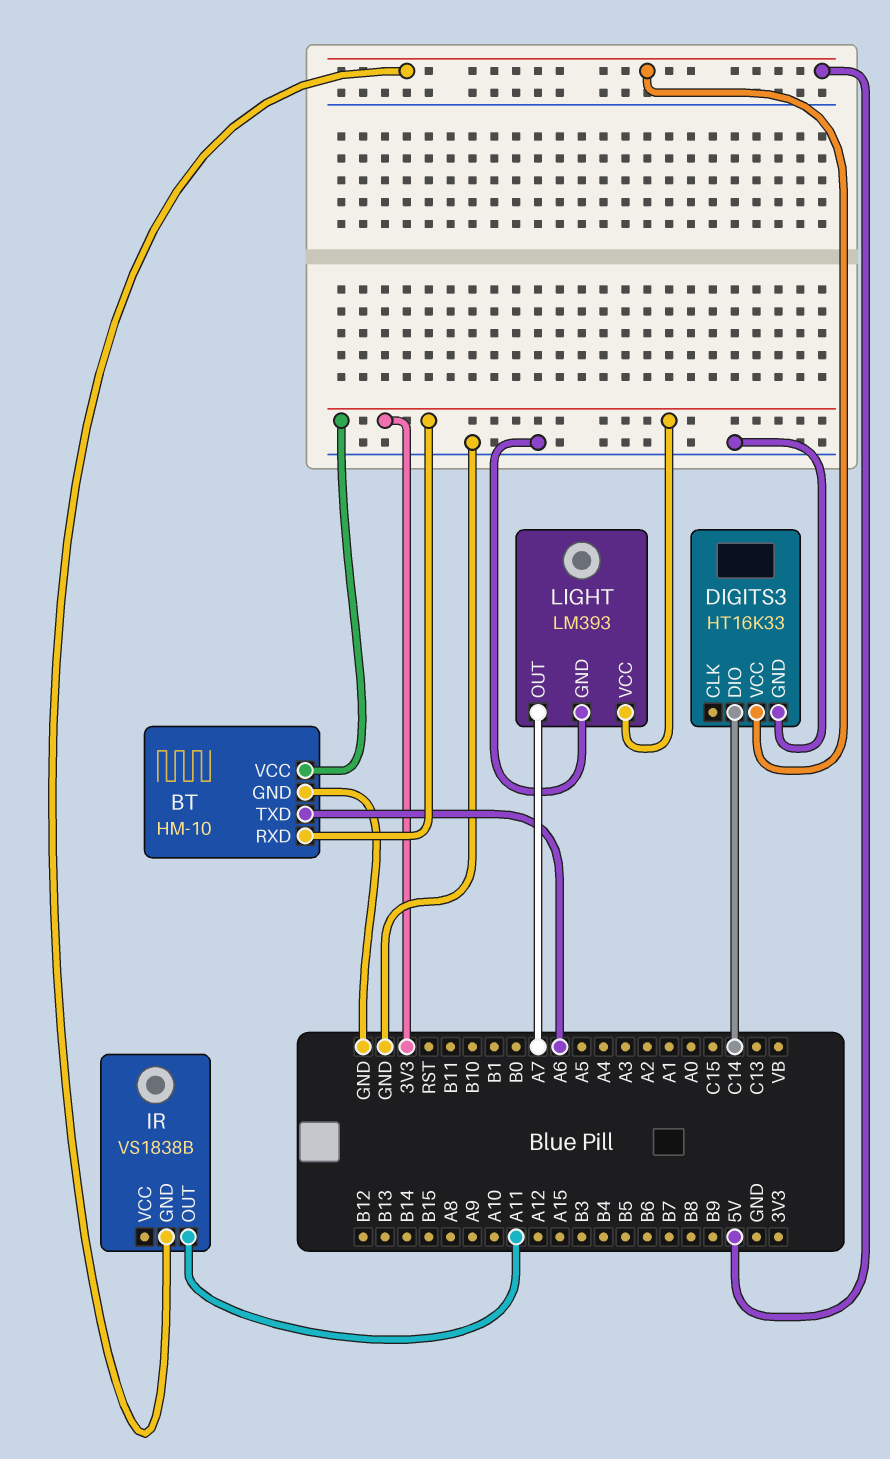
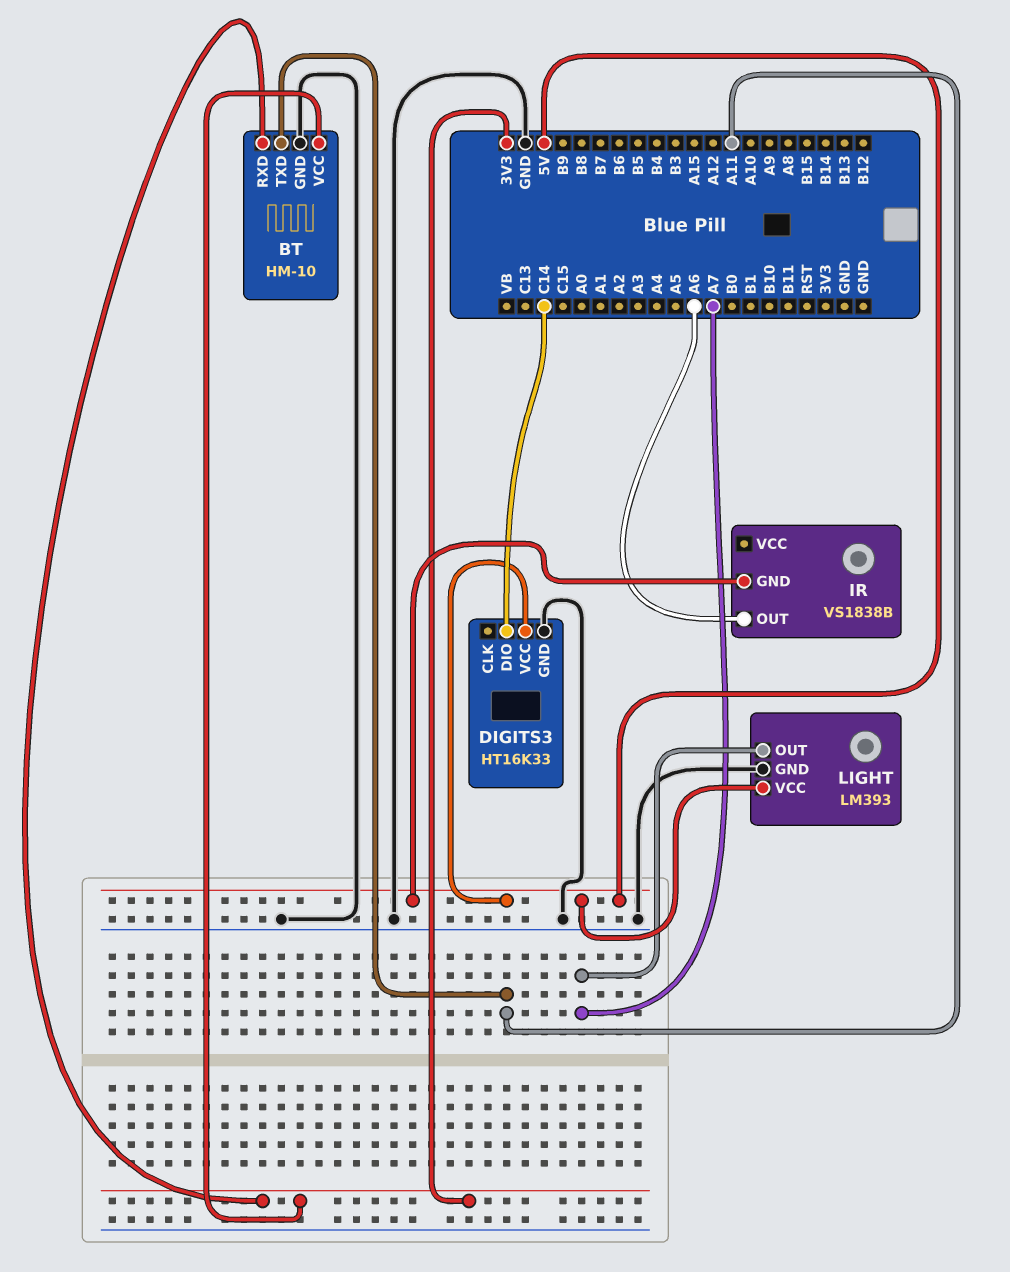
BT pin TXD: A6 -> A11
IR pin OUT: A11 -> A6
LIGHT pin VCC: 3V3 -> 5V

